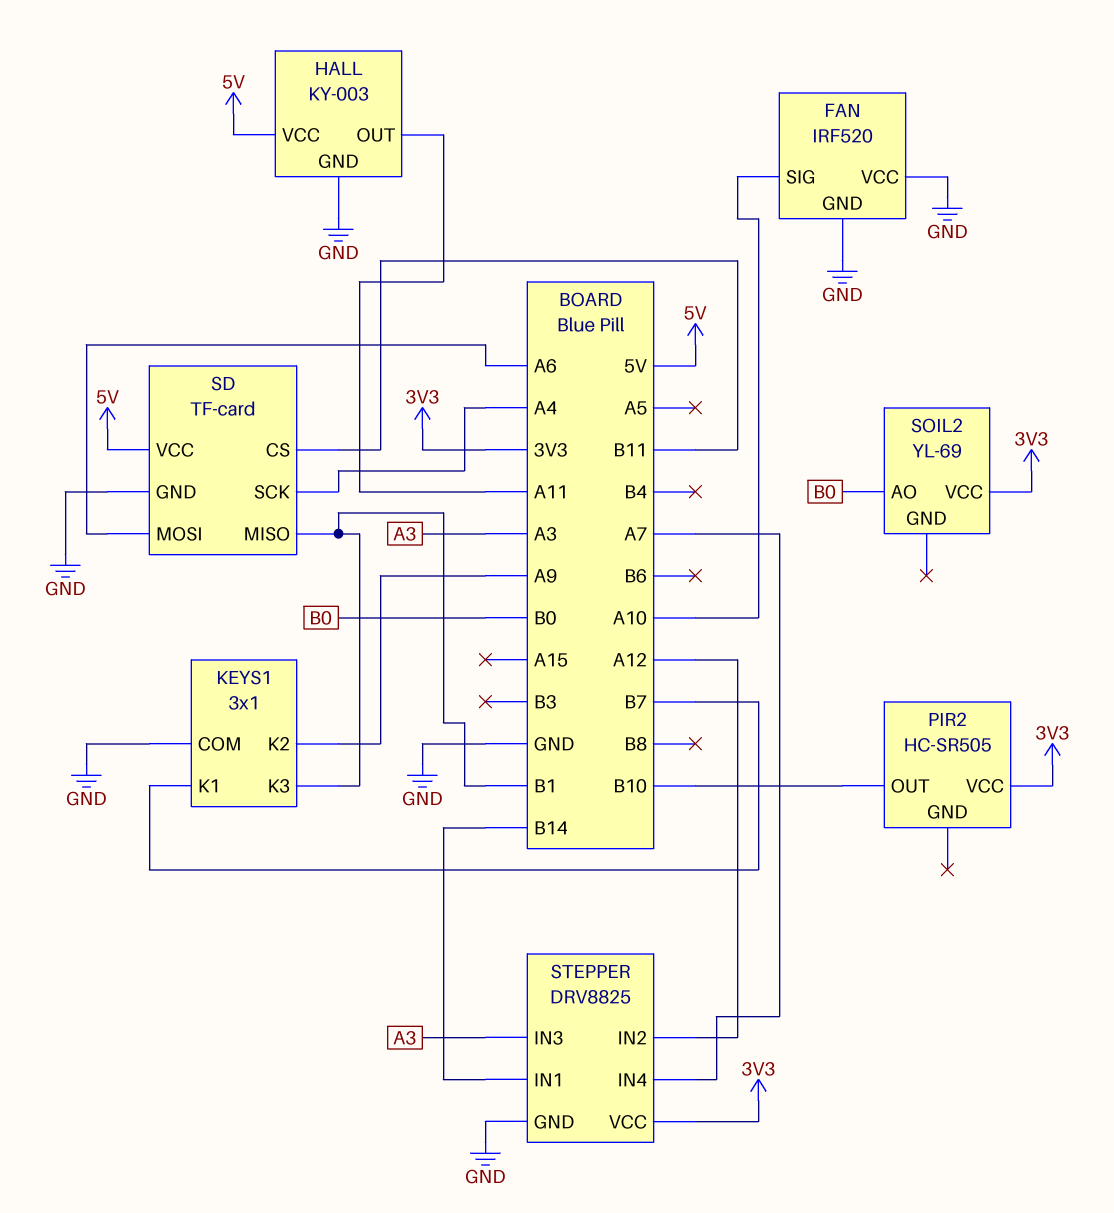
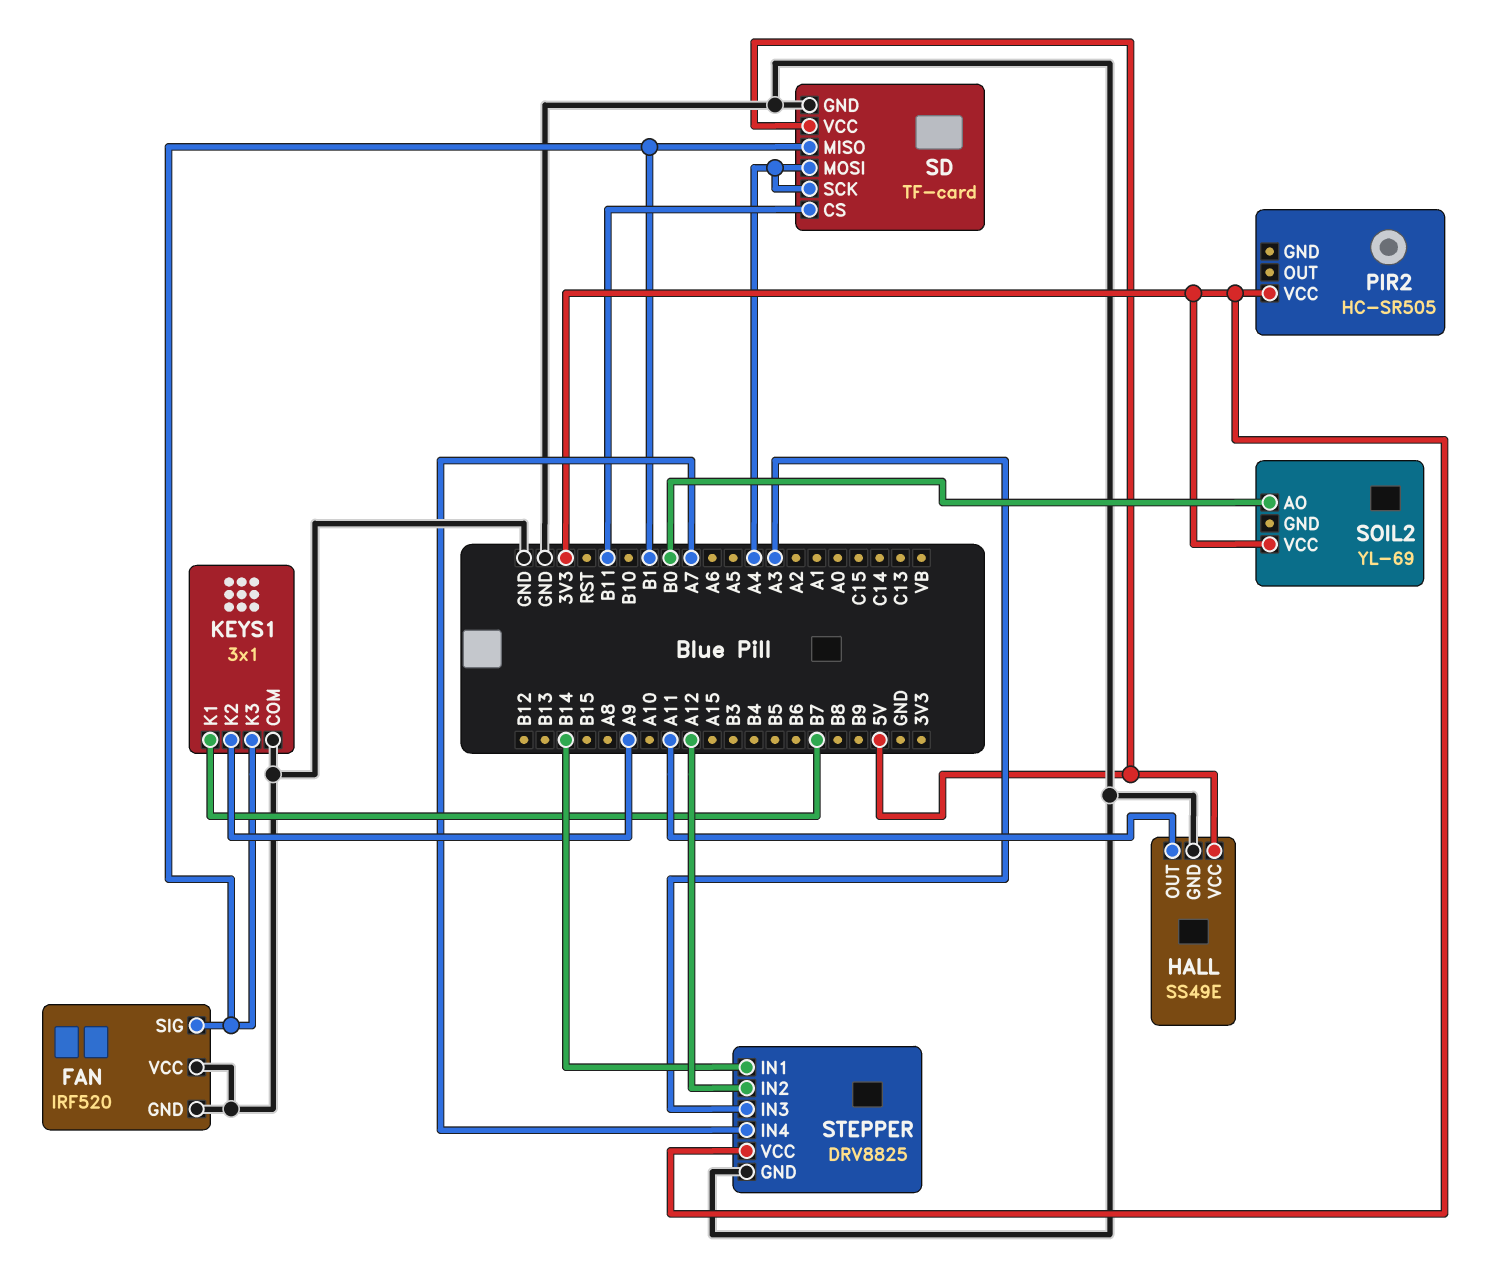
FAN pin SIG: A10 -> B1
HALL: KY-003 -> SS49E
PIR2 pin OUT: B10 -> none
SD pin MOSI: A6 -> A4

